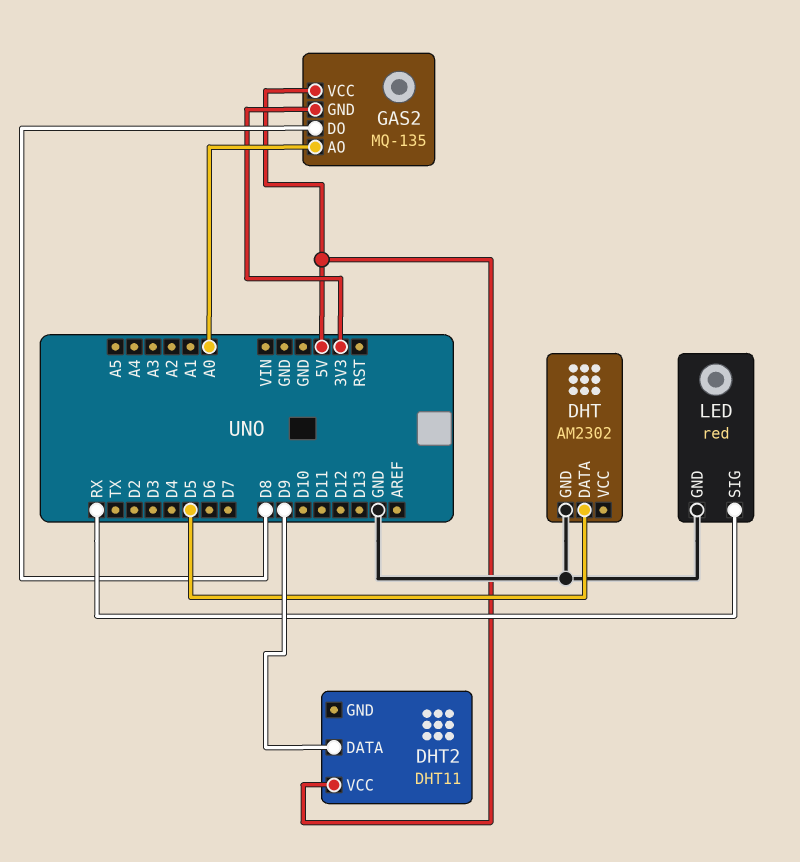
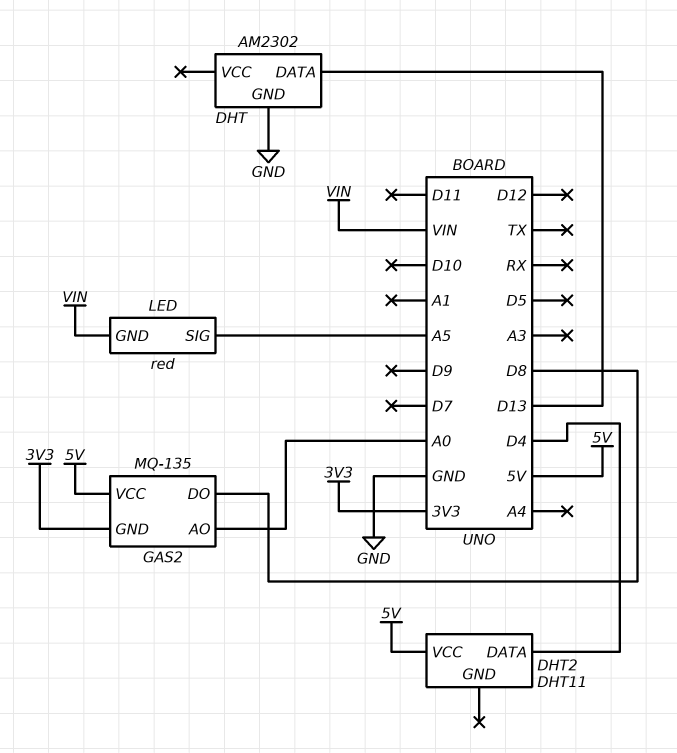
DHT pin DATA: D5 -> D13
DHT2 pin DATA: D9 -> D4
LED pin GND: GND -> VIN
LED pin SIG: RX -> A5

